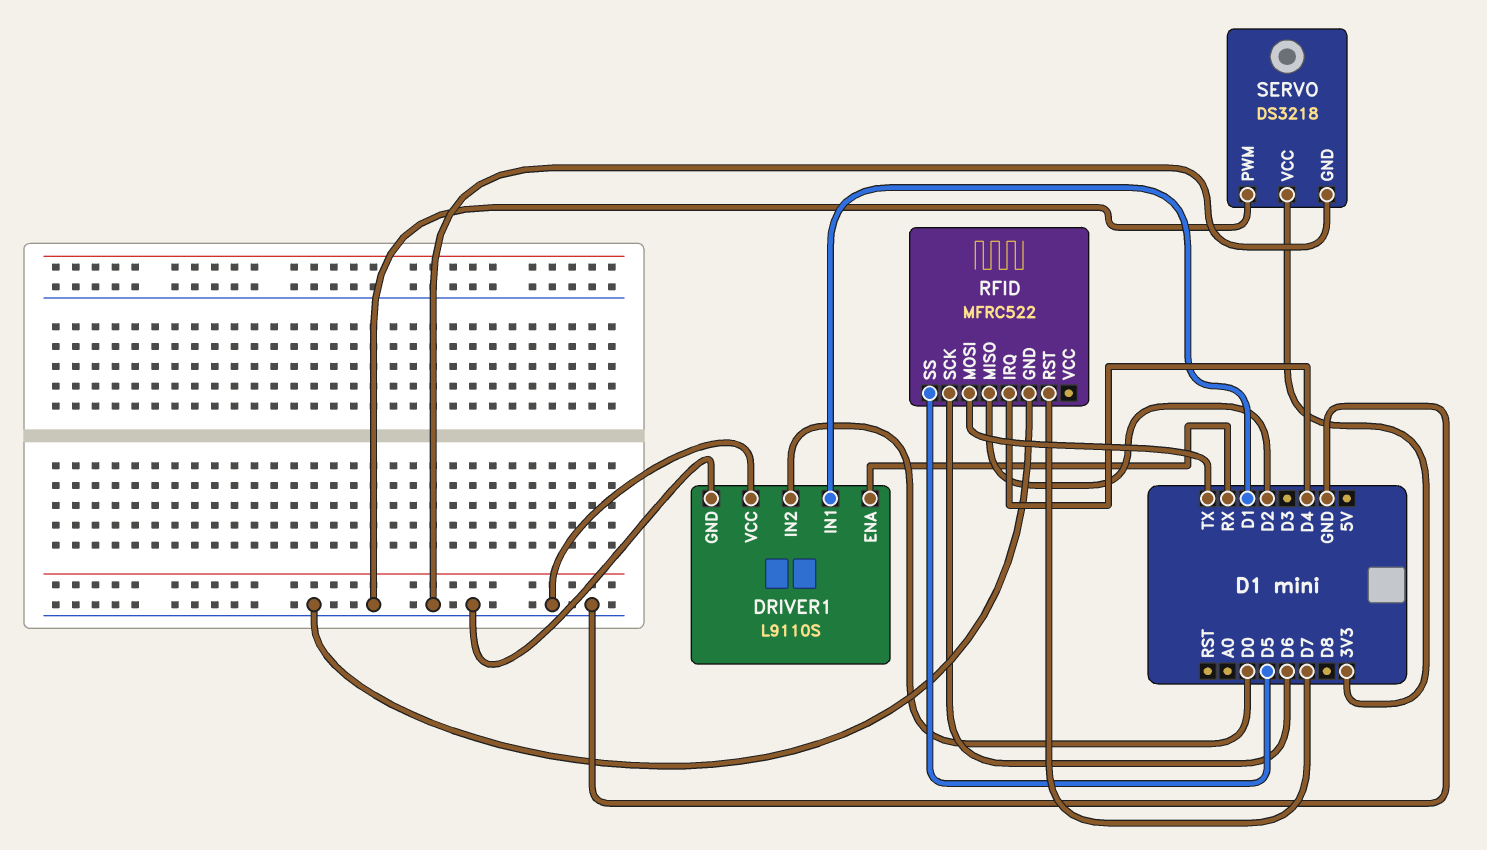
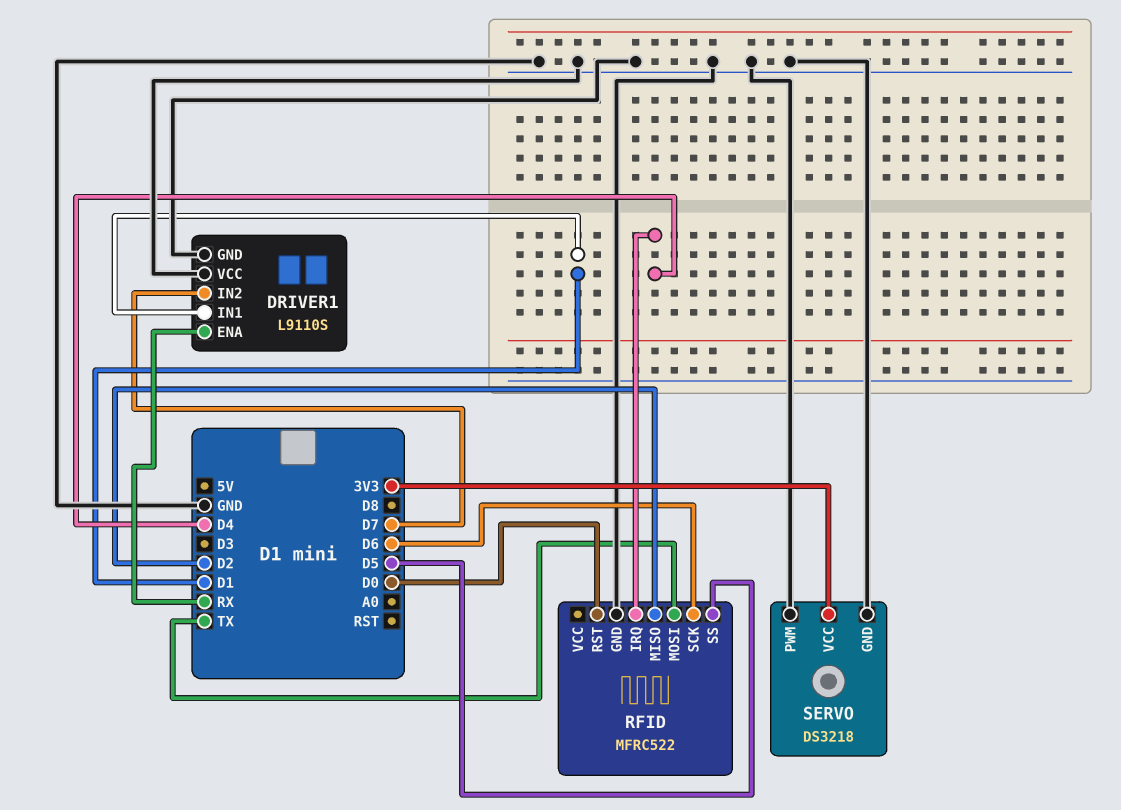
DRIVER1 pin IN2: D0 -> D7
RFID pin RST: D7 -> D0

